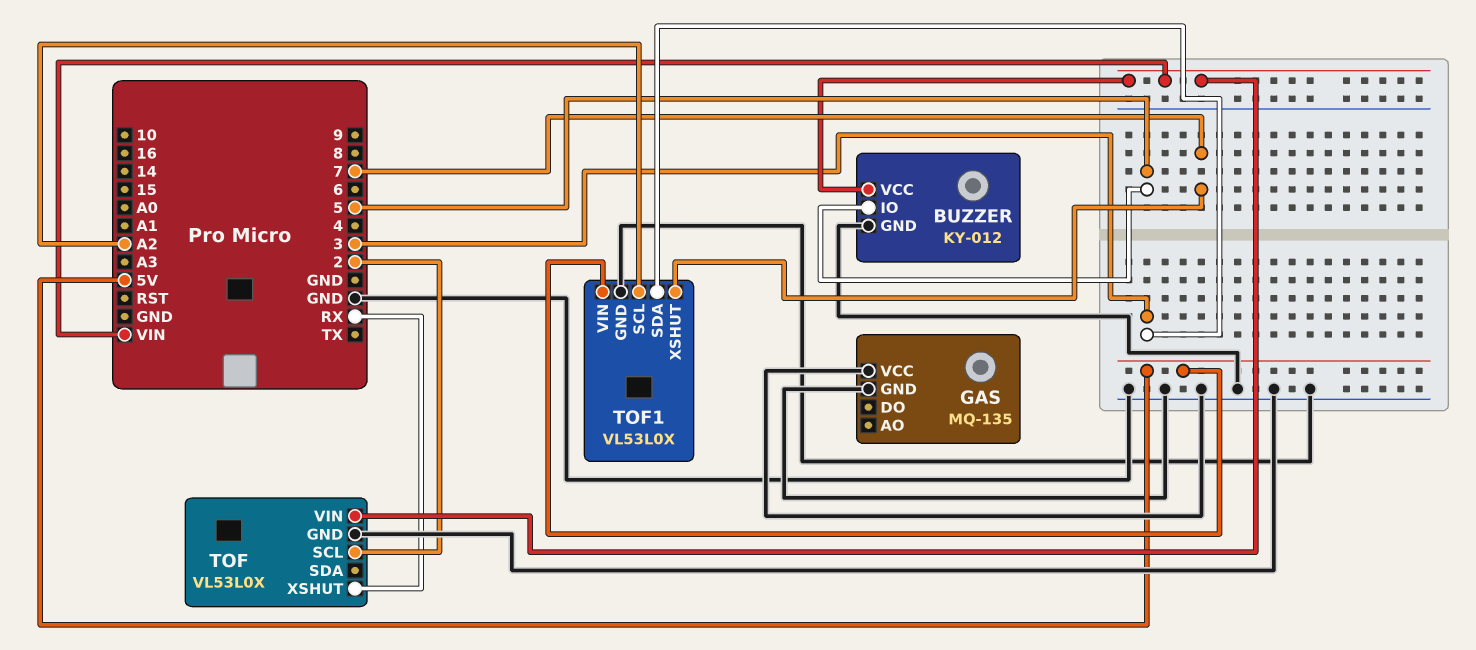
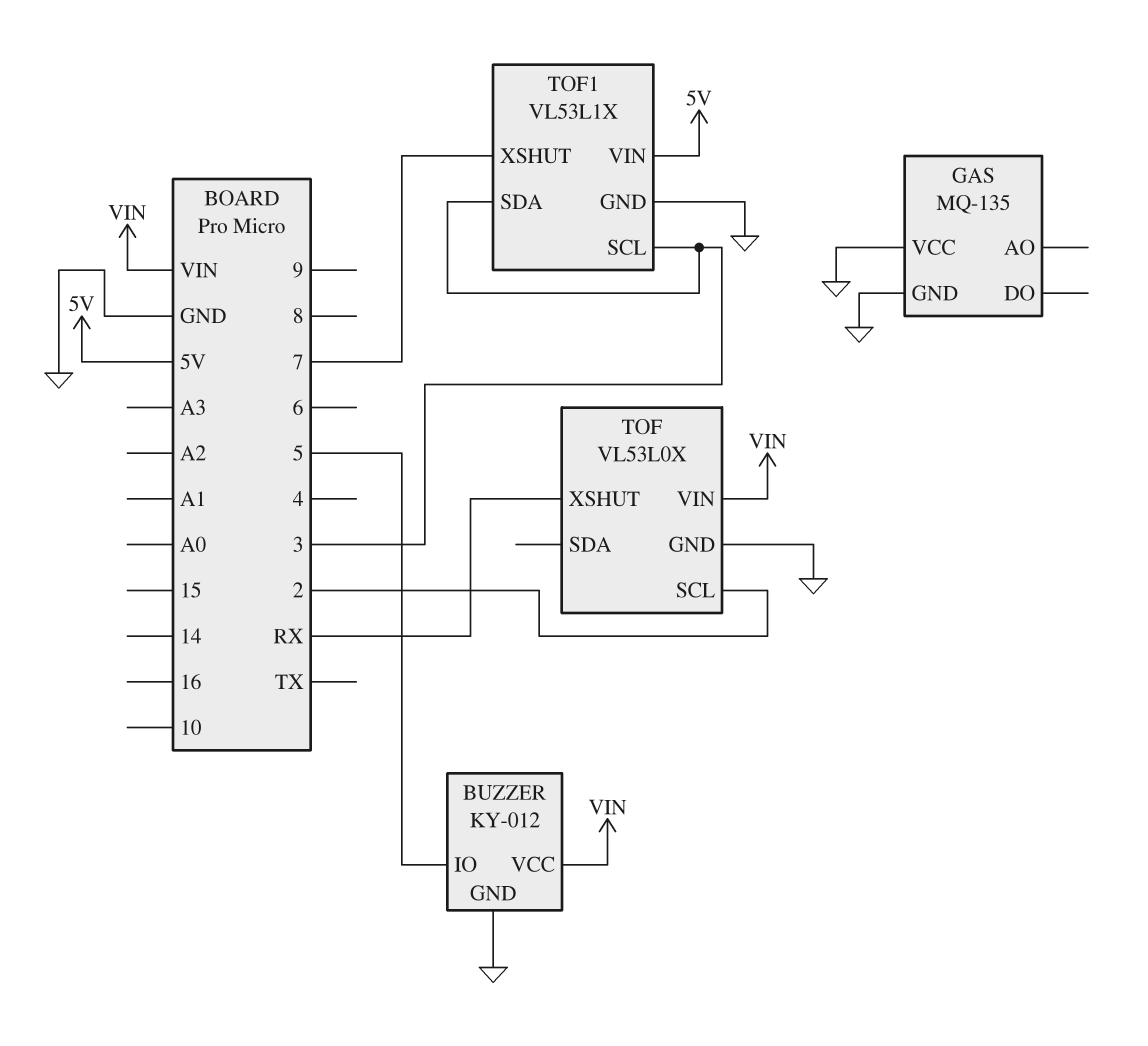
TOF1: VL53L0X -> VL53L1X
TOF1 pin SCL: A2 -> 3

